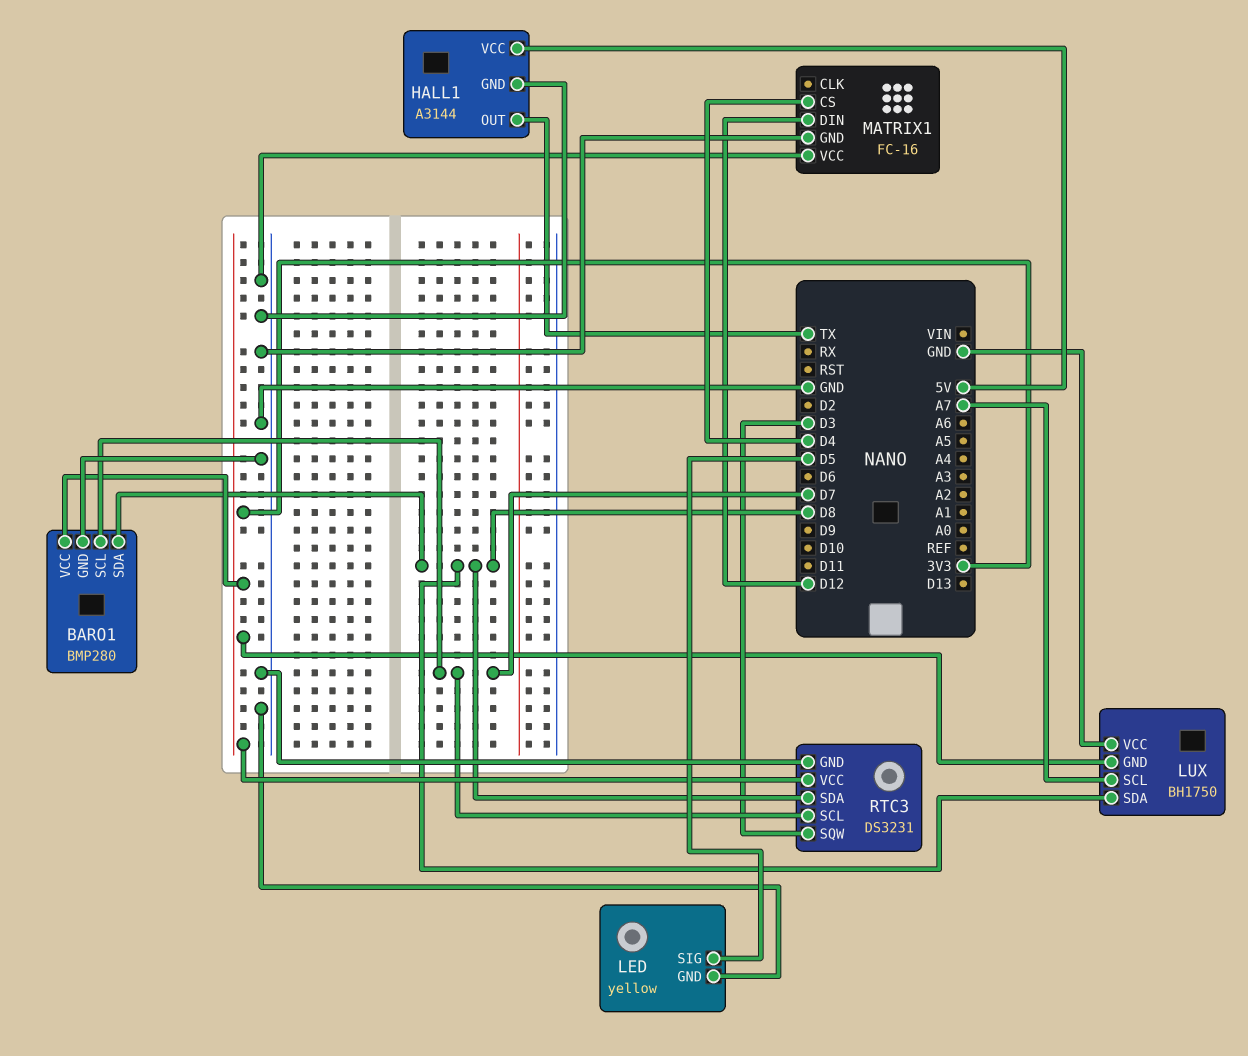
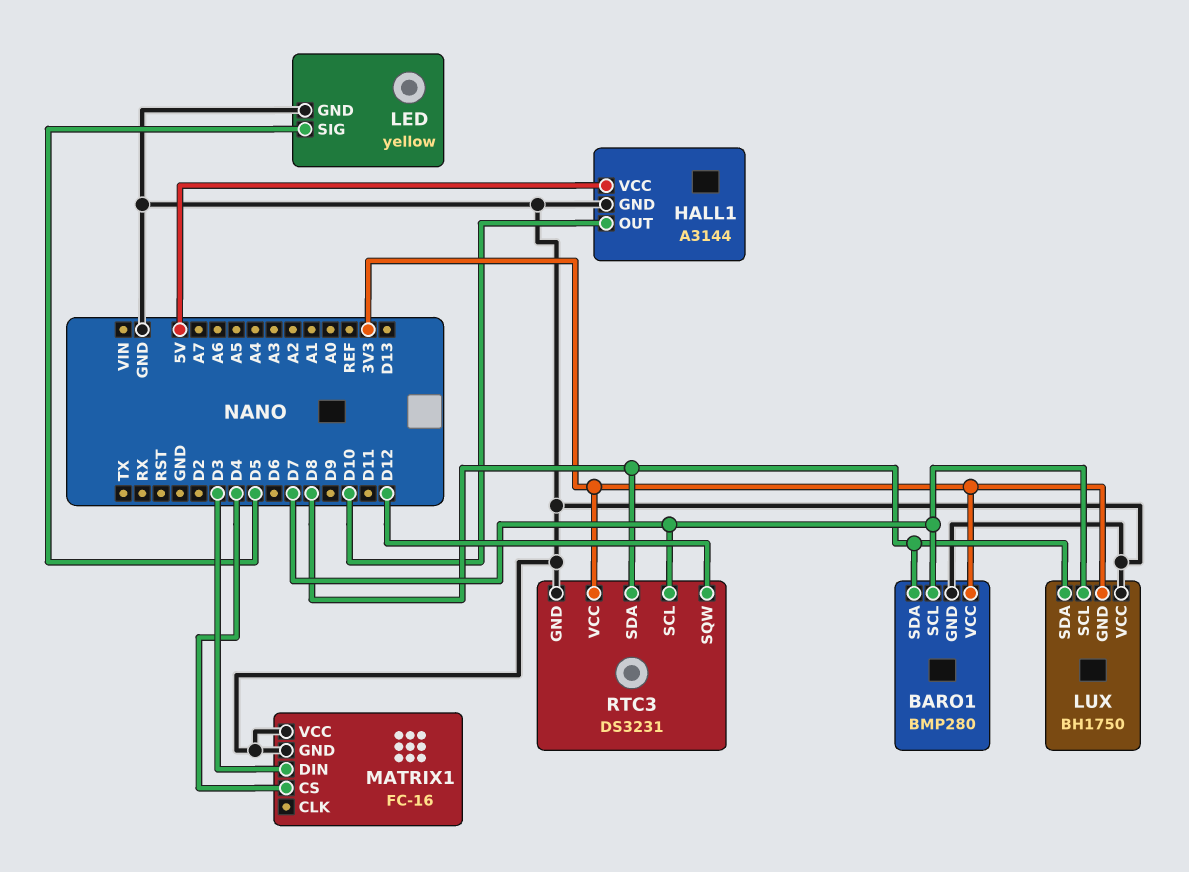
HALL1 pin OUT: TX -> D10
LUX pin SCL: A7 -> D7
MATRIX1 pin DIN: D12 -> D3
RTC3 pin SQW: D3 -> D12

